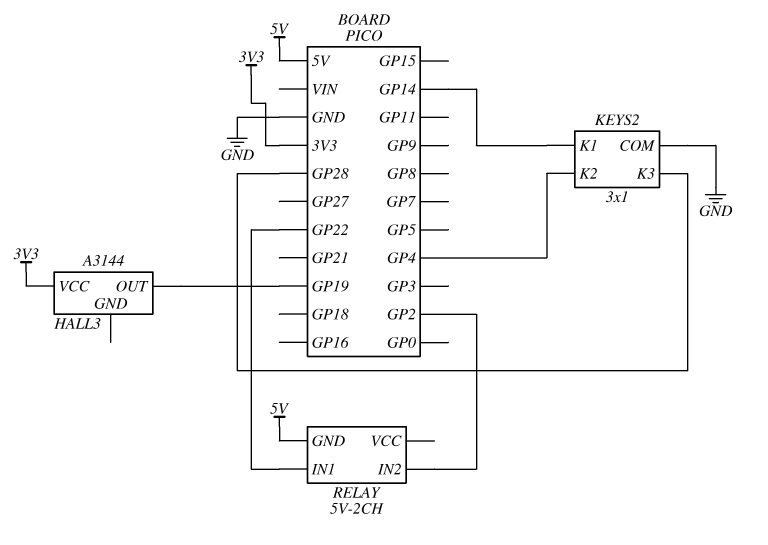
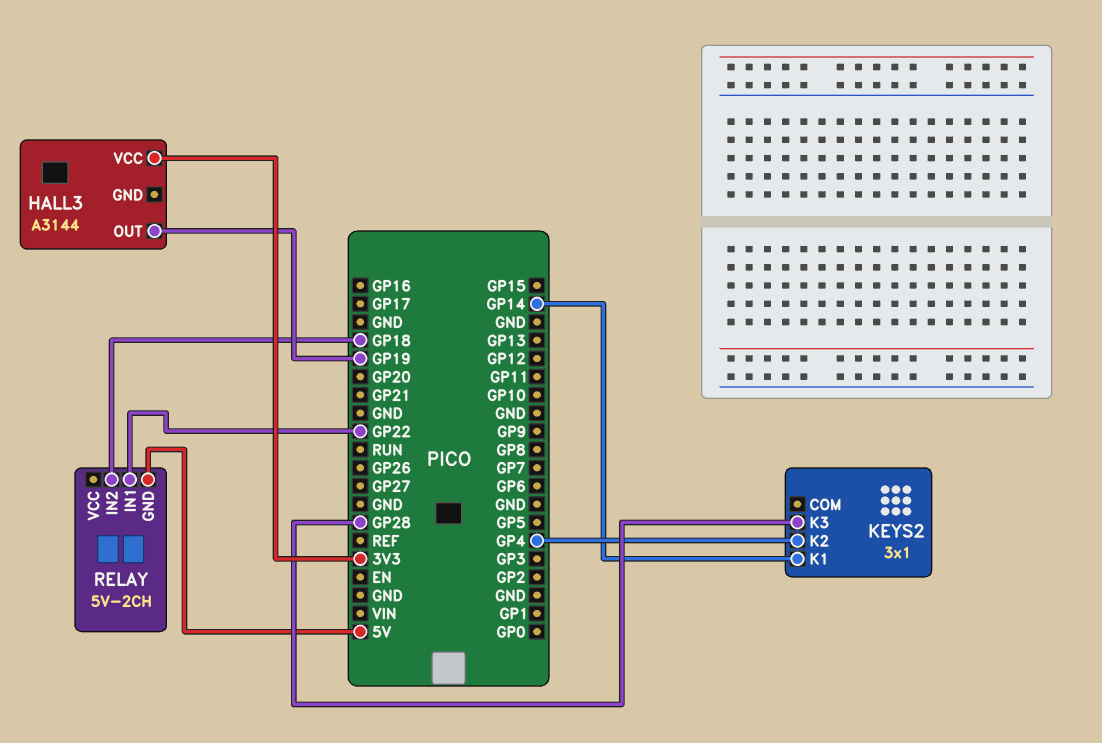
KEYS2 pin COM: GND -> none
RELAY pin IN2: GP2 -> GP18

